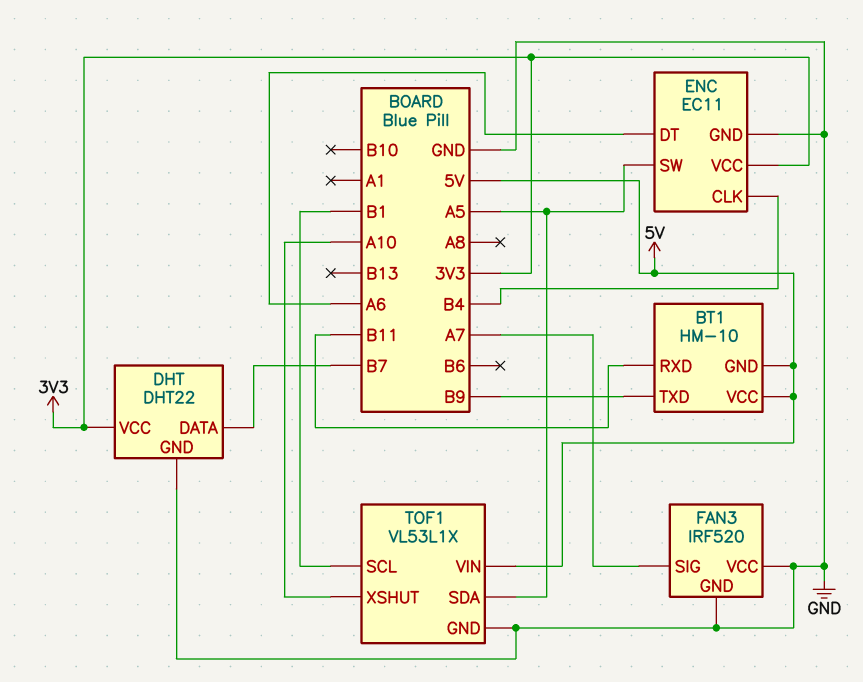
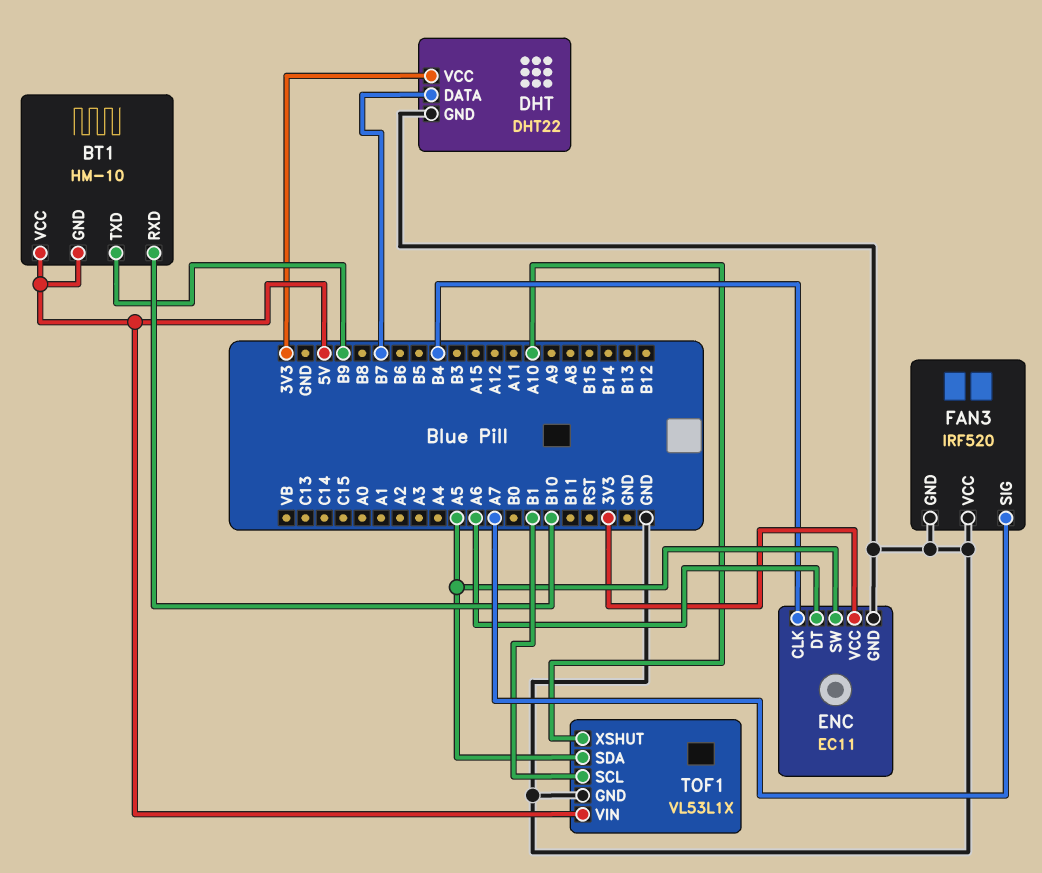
BT1 pin RXD: B11 -> B10

